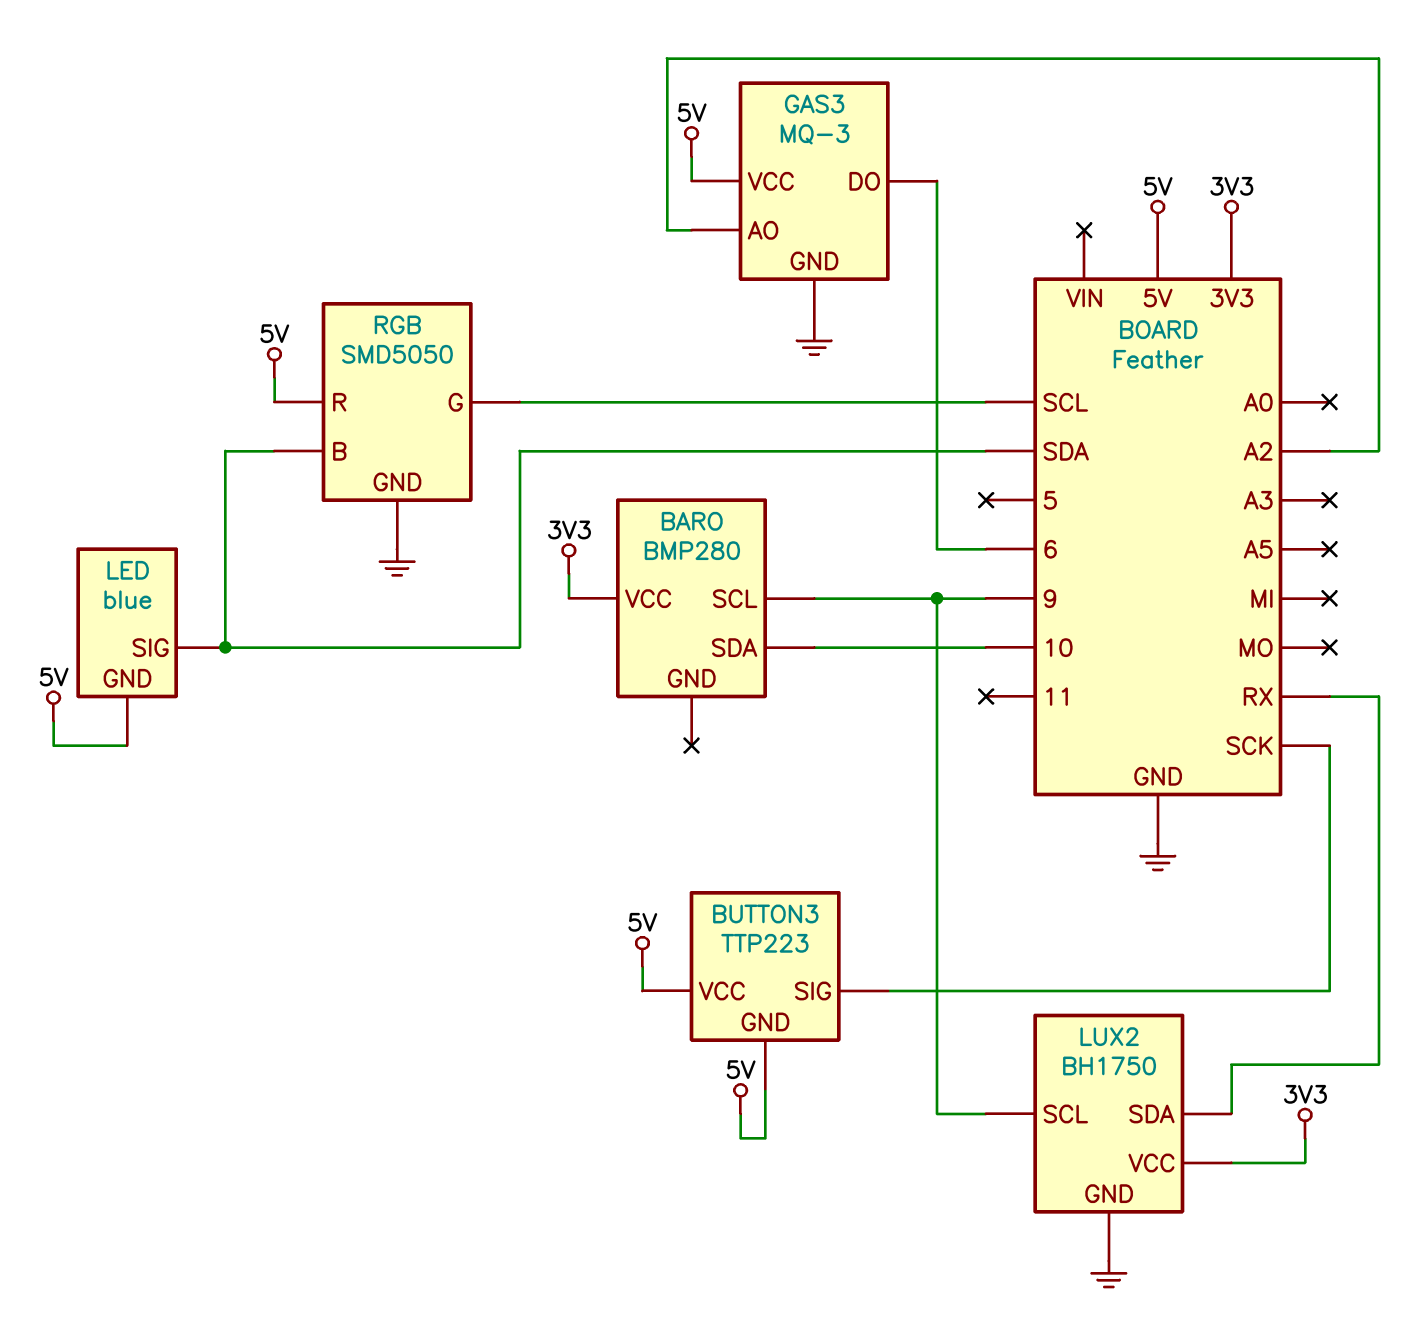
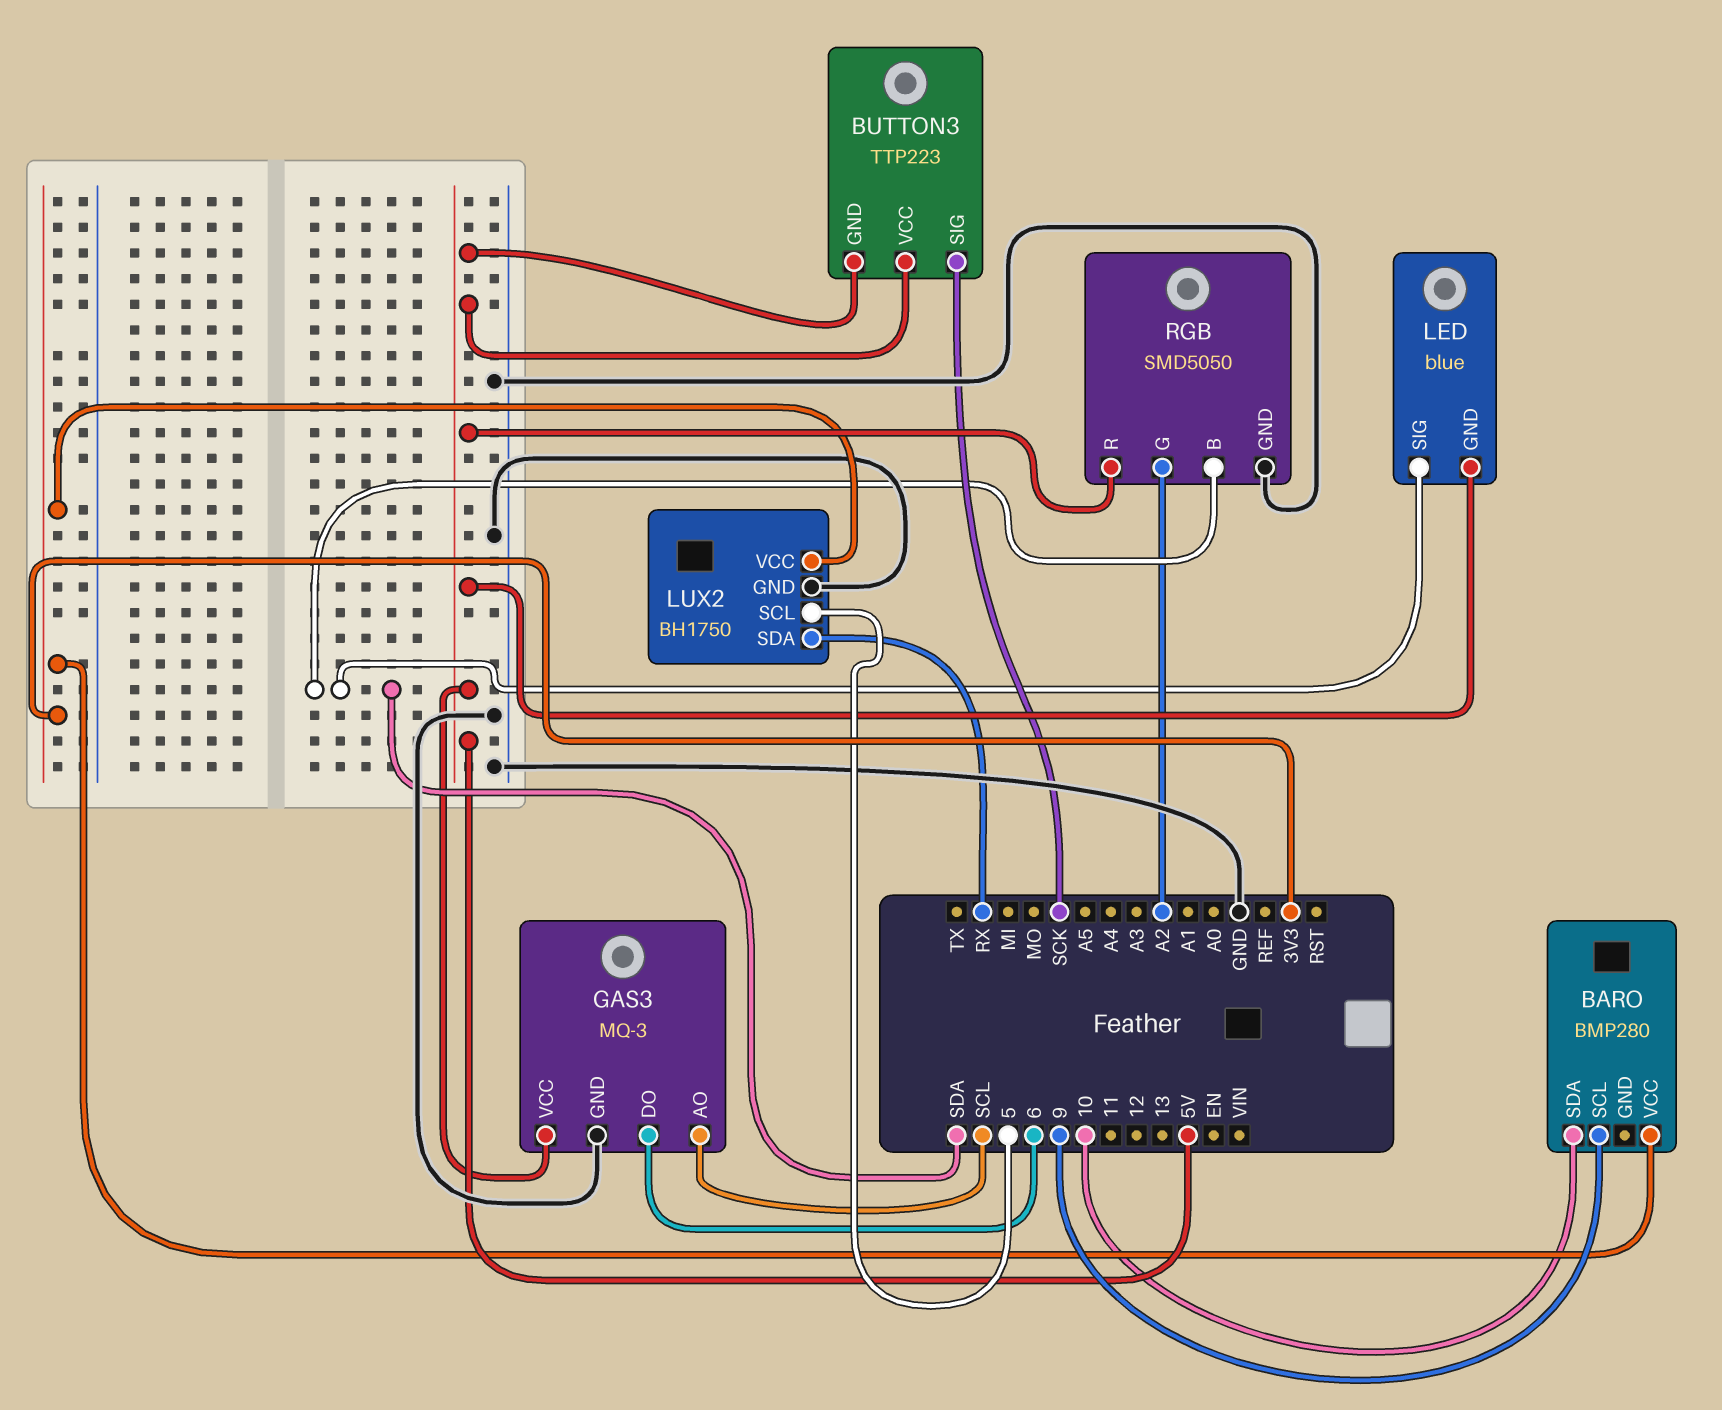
GAS3 pin AO: A2 -> SCL
LUX2 pin SCL: 9 -> 5
RGB pin G: SCL -> A2

